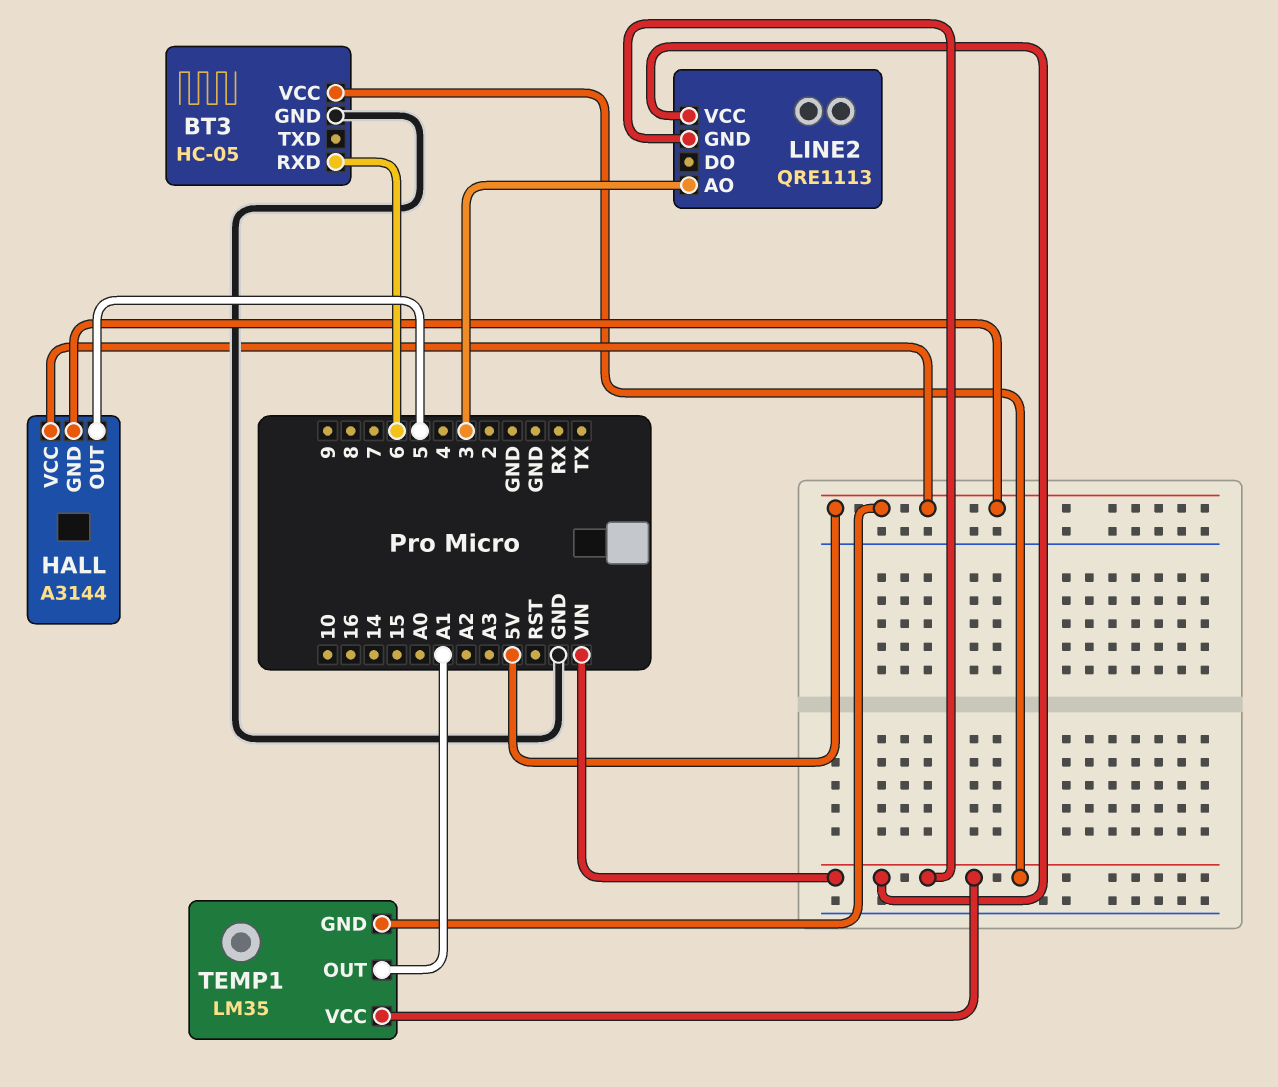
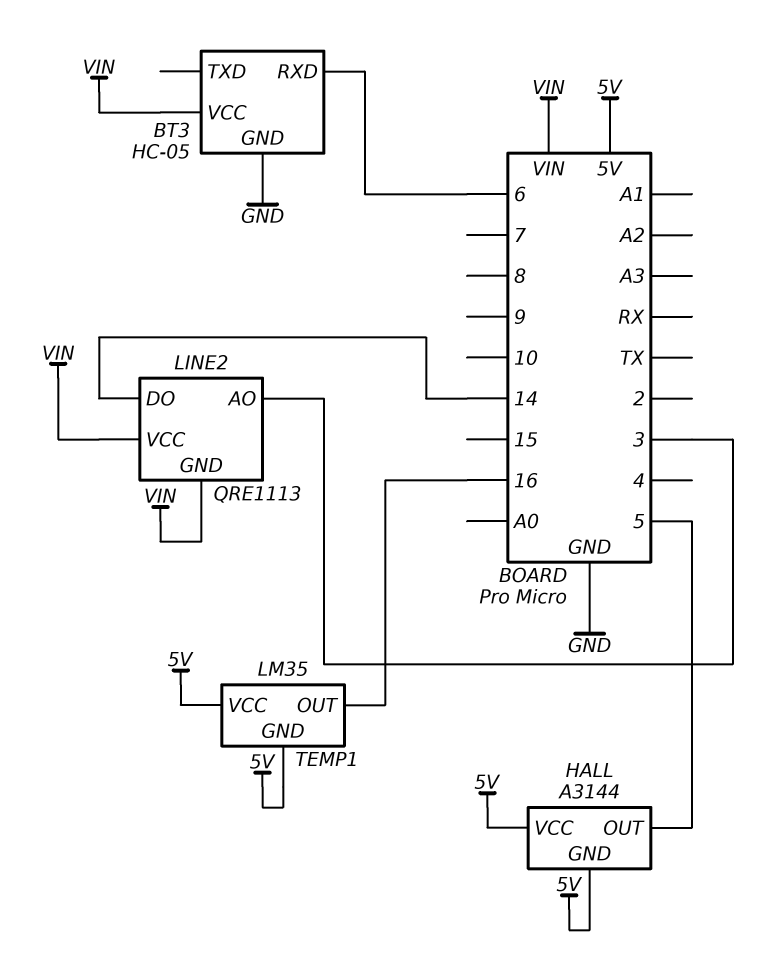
LINE2 pin DO: none -> 14
TEMP1 pin OUT: A1 -> 16
TEMP1 pin VCC: VIN -> 5V

